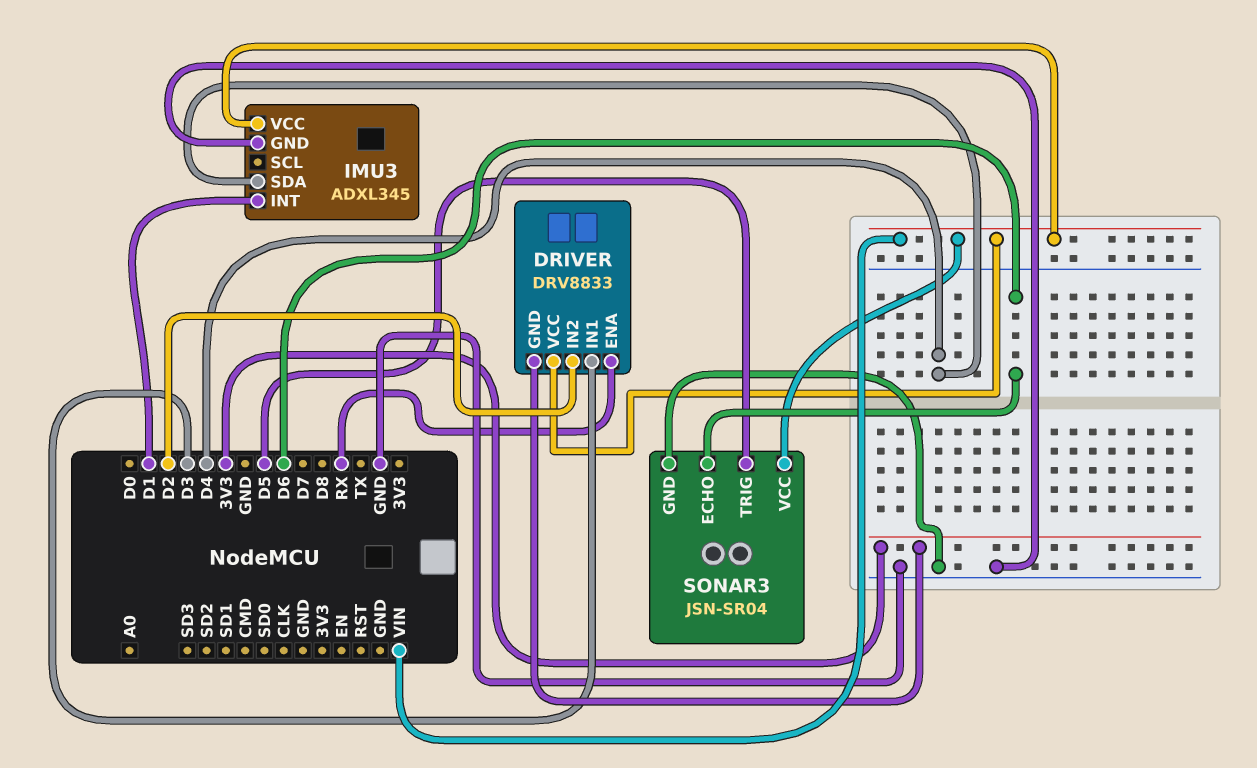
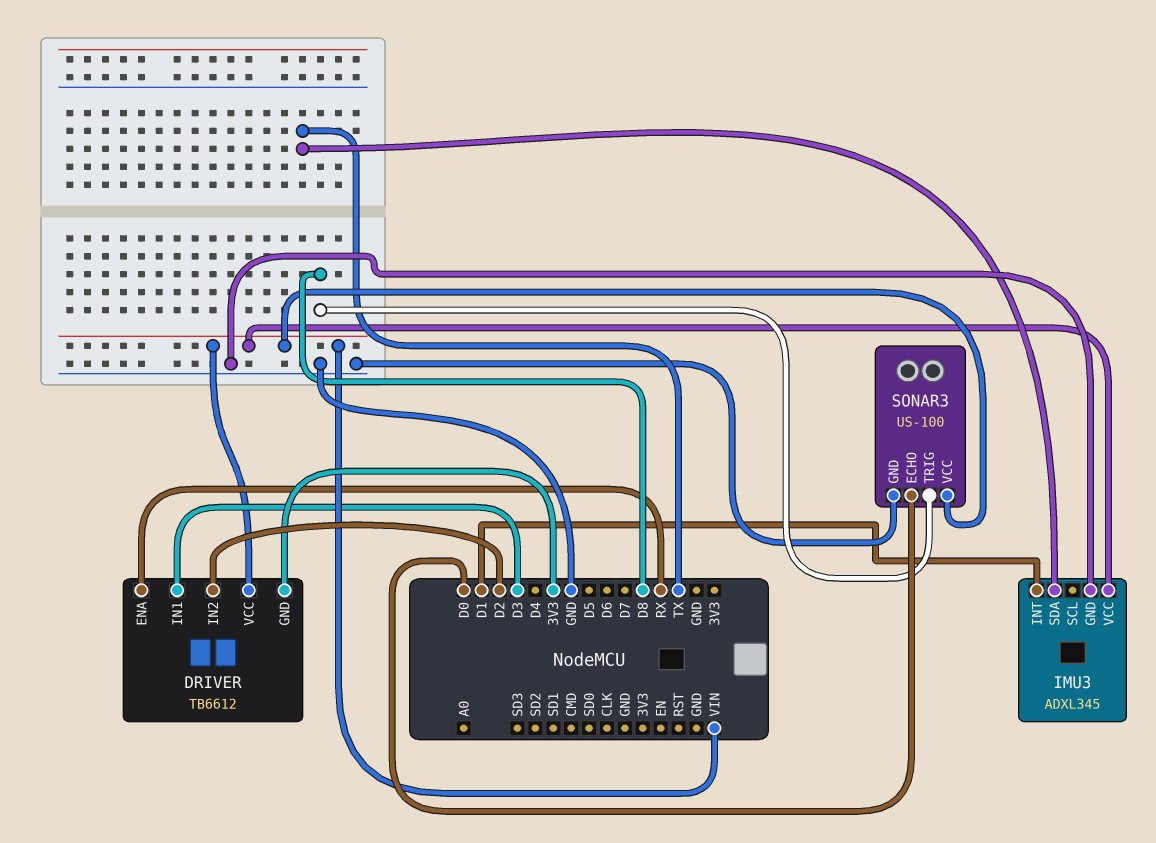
DRIVER: DRV8833 -> TB6612
IMU3 pin SDA: D4 -> TX
SONAR3: JSN-SR04 -> US-100
SONAR3 pin ECHO: D6 -> D0
SONAR3 pin TRIG: D5 -> D8

